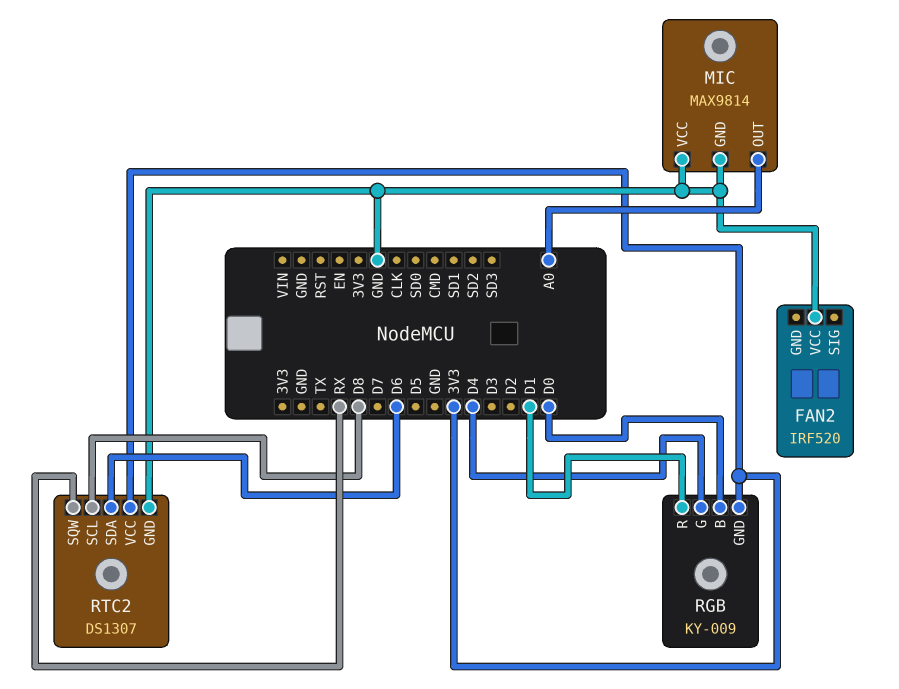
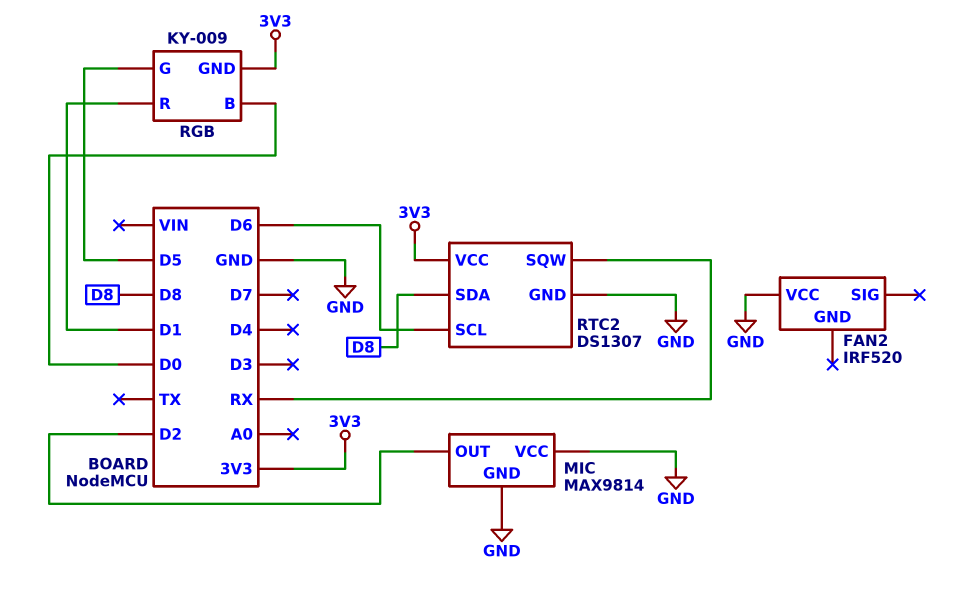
MIC pin OUT: A0 -> D2
RGB pin G: D4 -> D5
RTC2 pin SCL: D8 -> D6
RTC2 pin SDA: D6 -> D8

